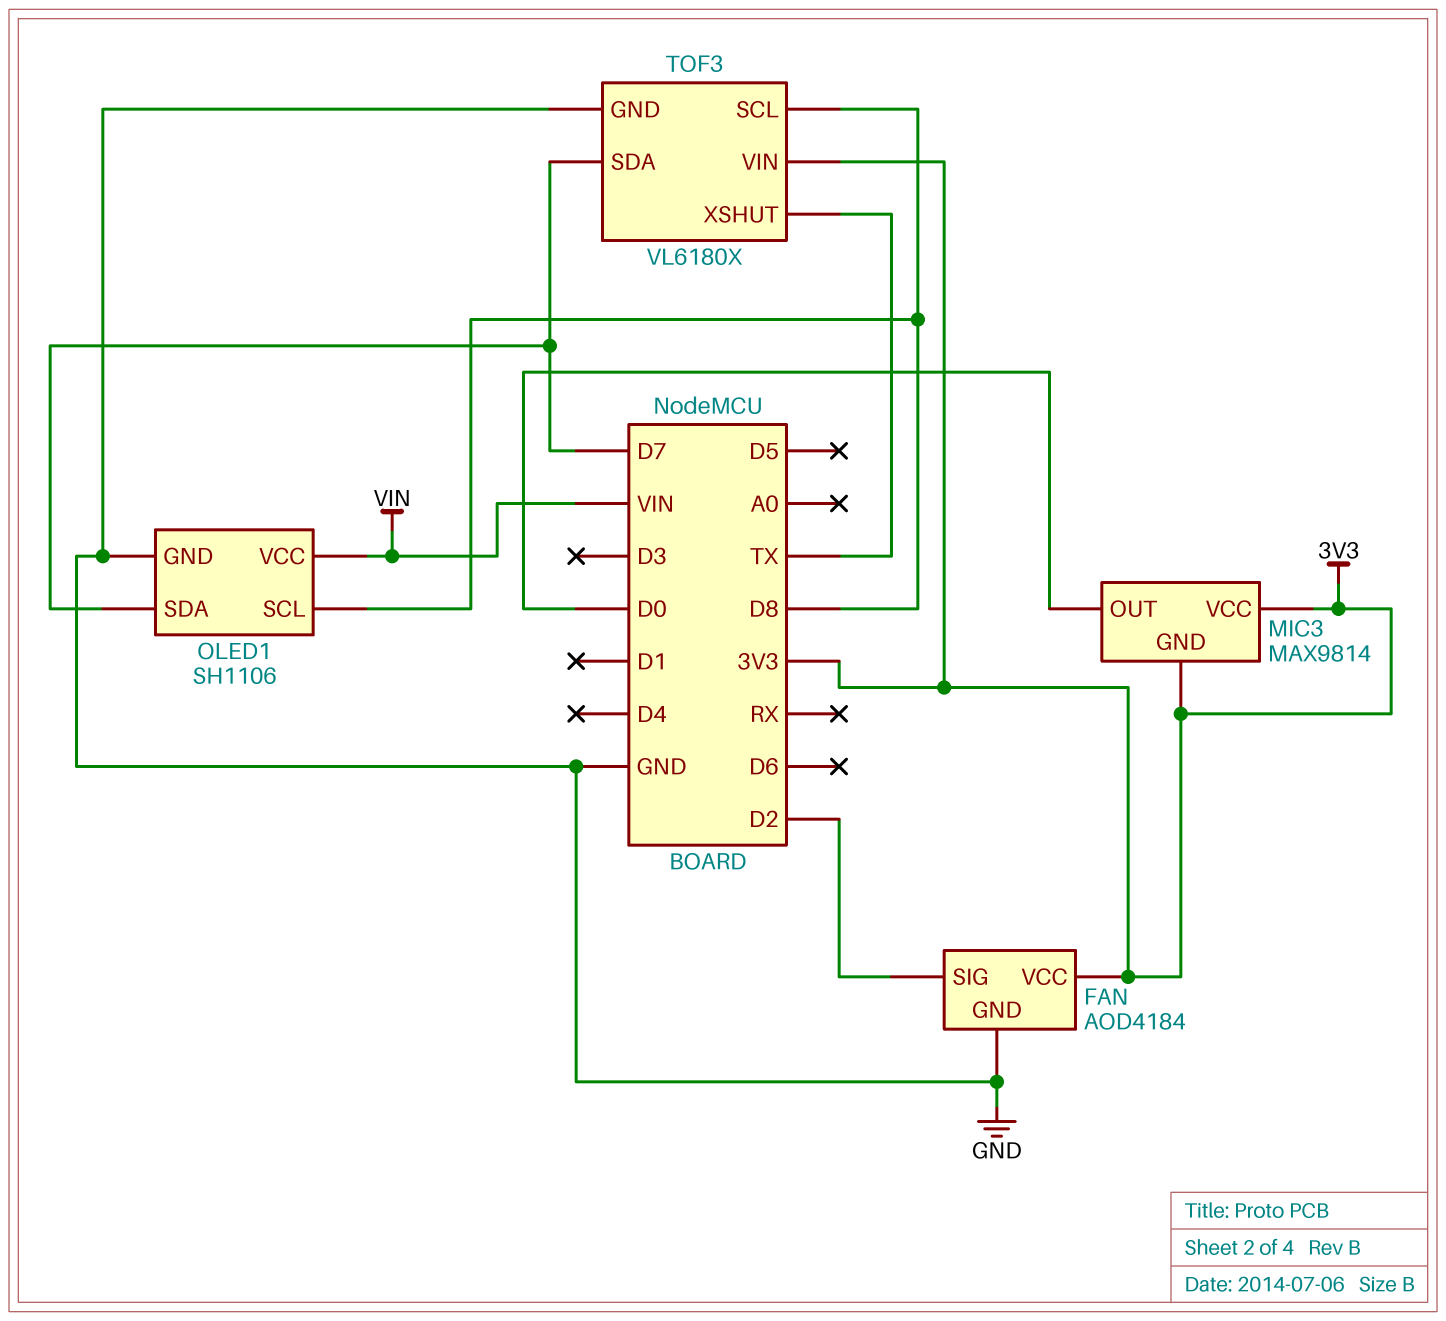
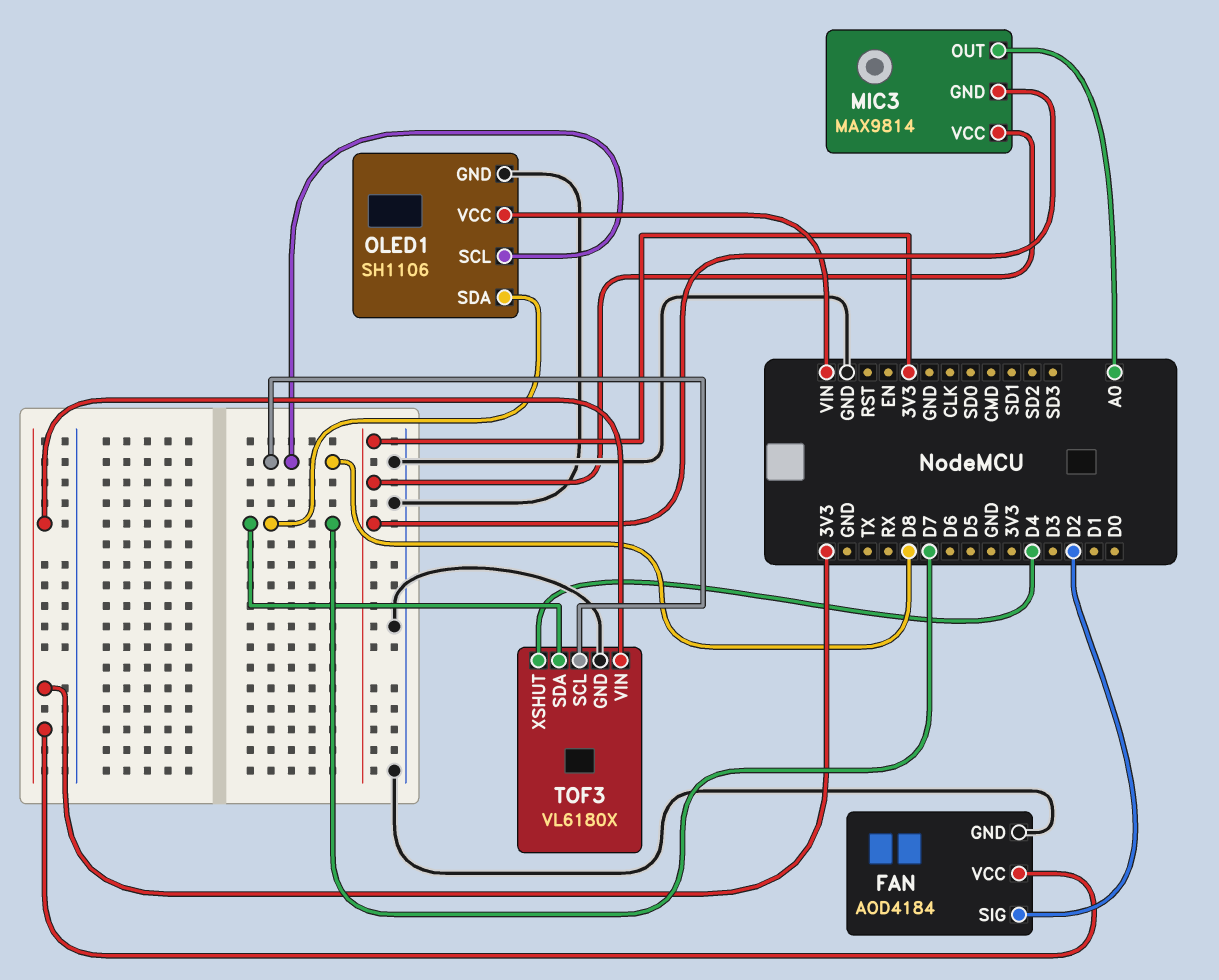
MIC3 pin OUT: D0 -> A0
TOF3 pin XSHUT: TX -> D4

